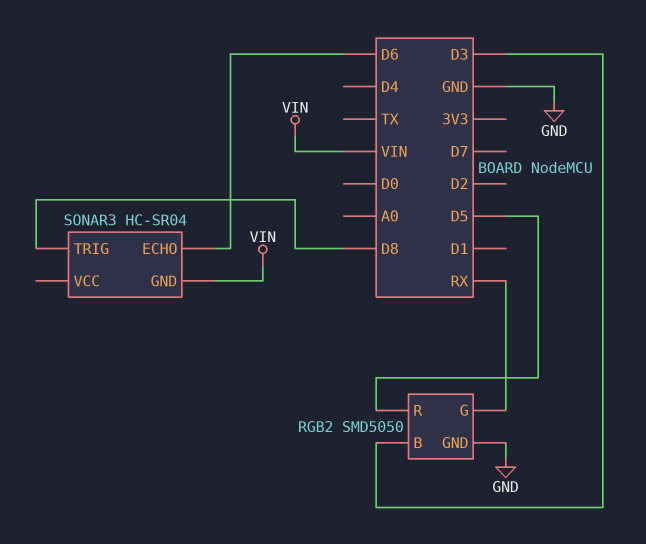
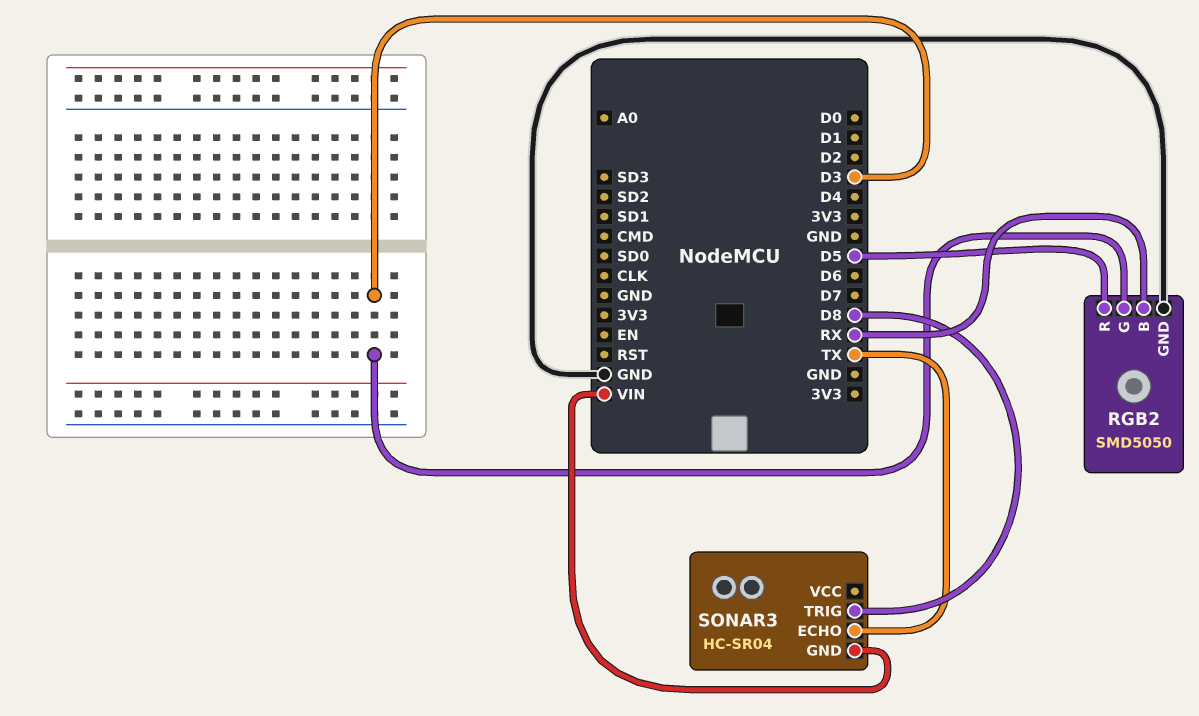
RGB2 pin B: D3 -> RX
RGB2 pin G: RX -> D3
SONAR3 pin ECHO: D6 -> TX

